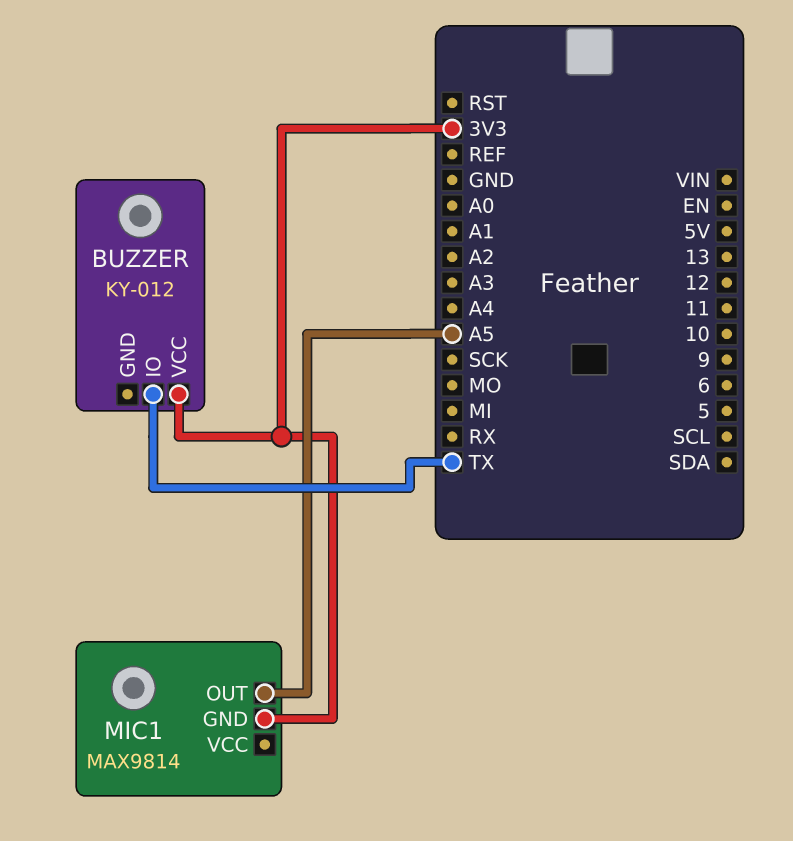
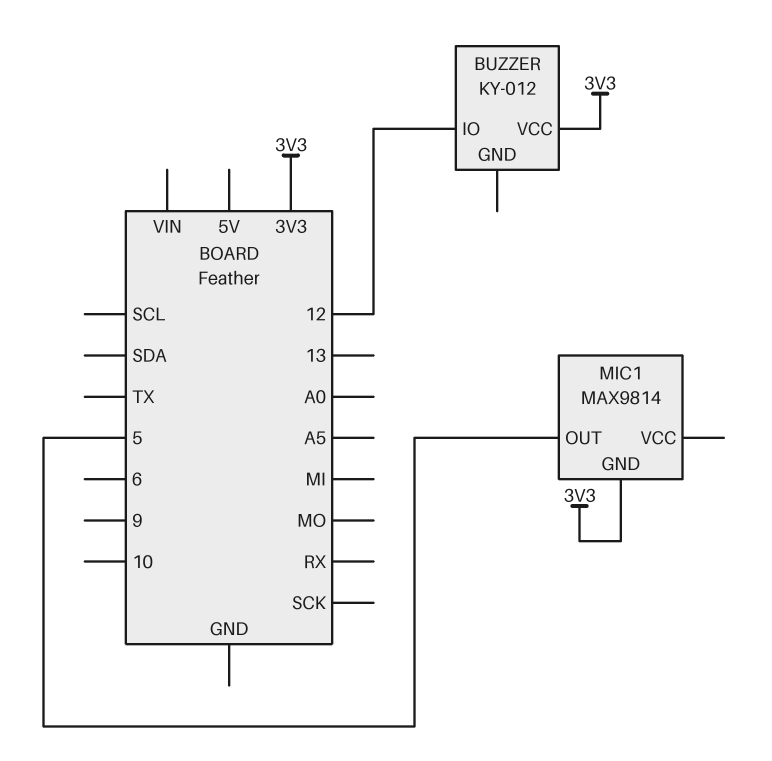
BUZZER pin IO: TX -> 12
MIC1 pin OUT: A5 -> 5

